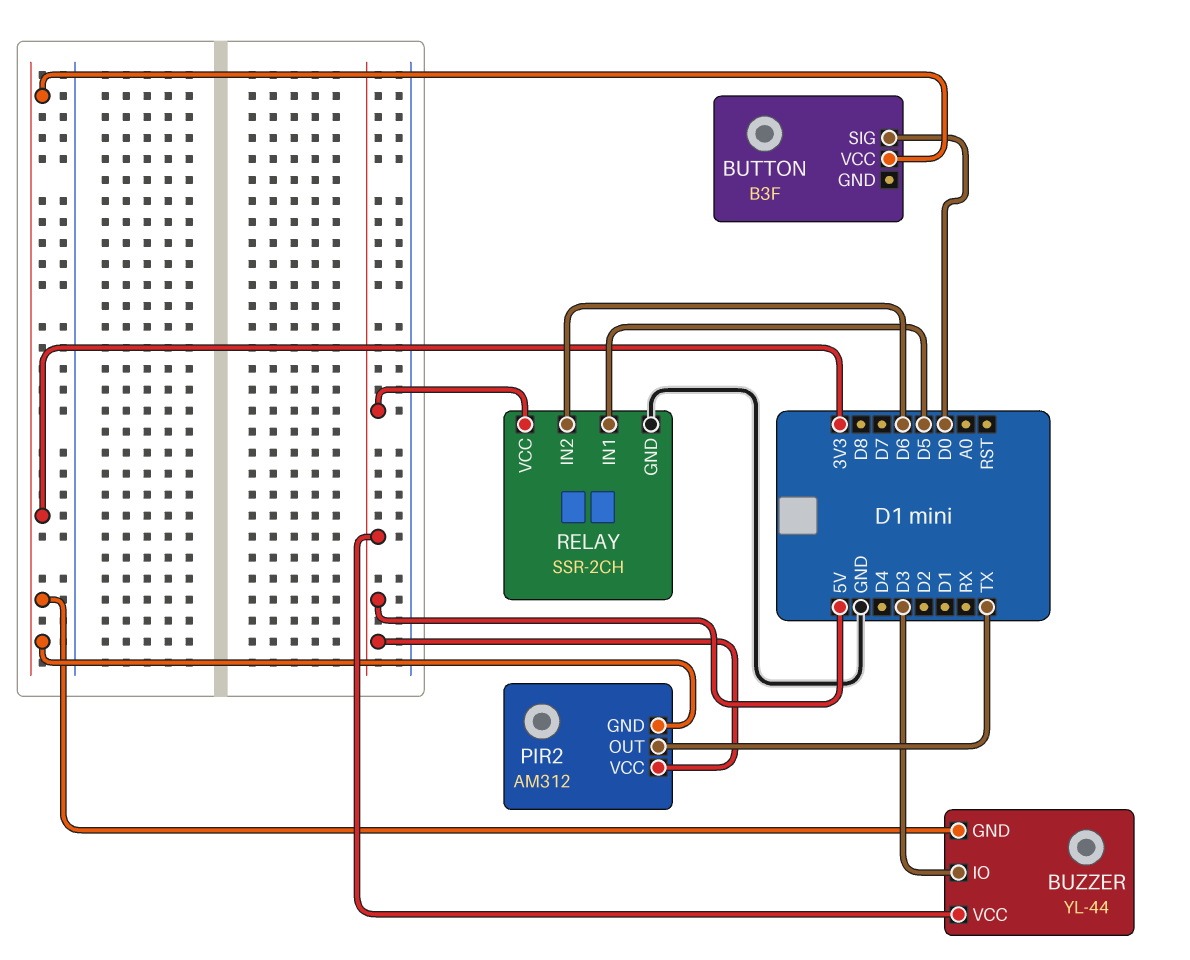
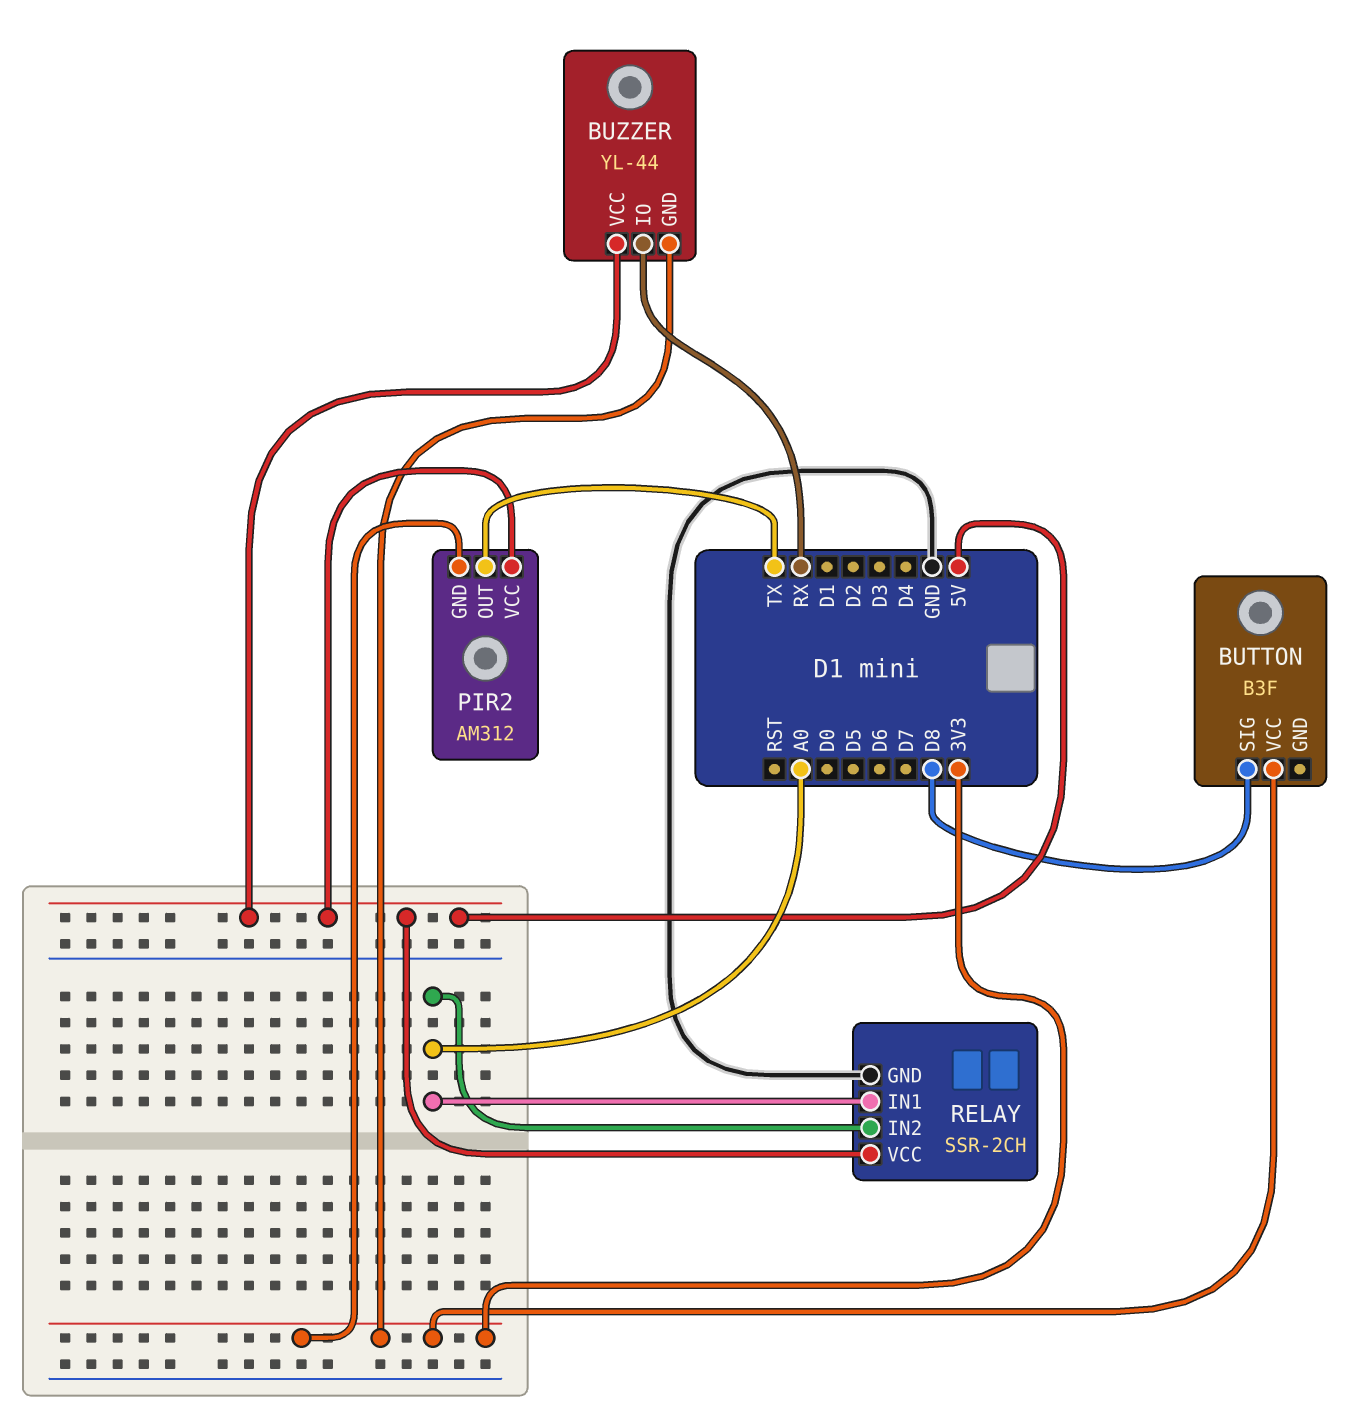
BUTTON pin SIG: D0 -> D8
BUZZER pin IO: D3 -> RX
RELAY pin IN1: D5 -> A0
RELAY pin IN2: D6 -> A0

